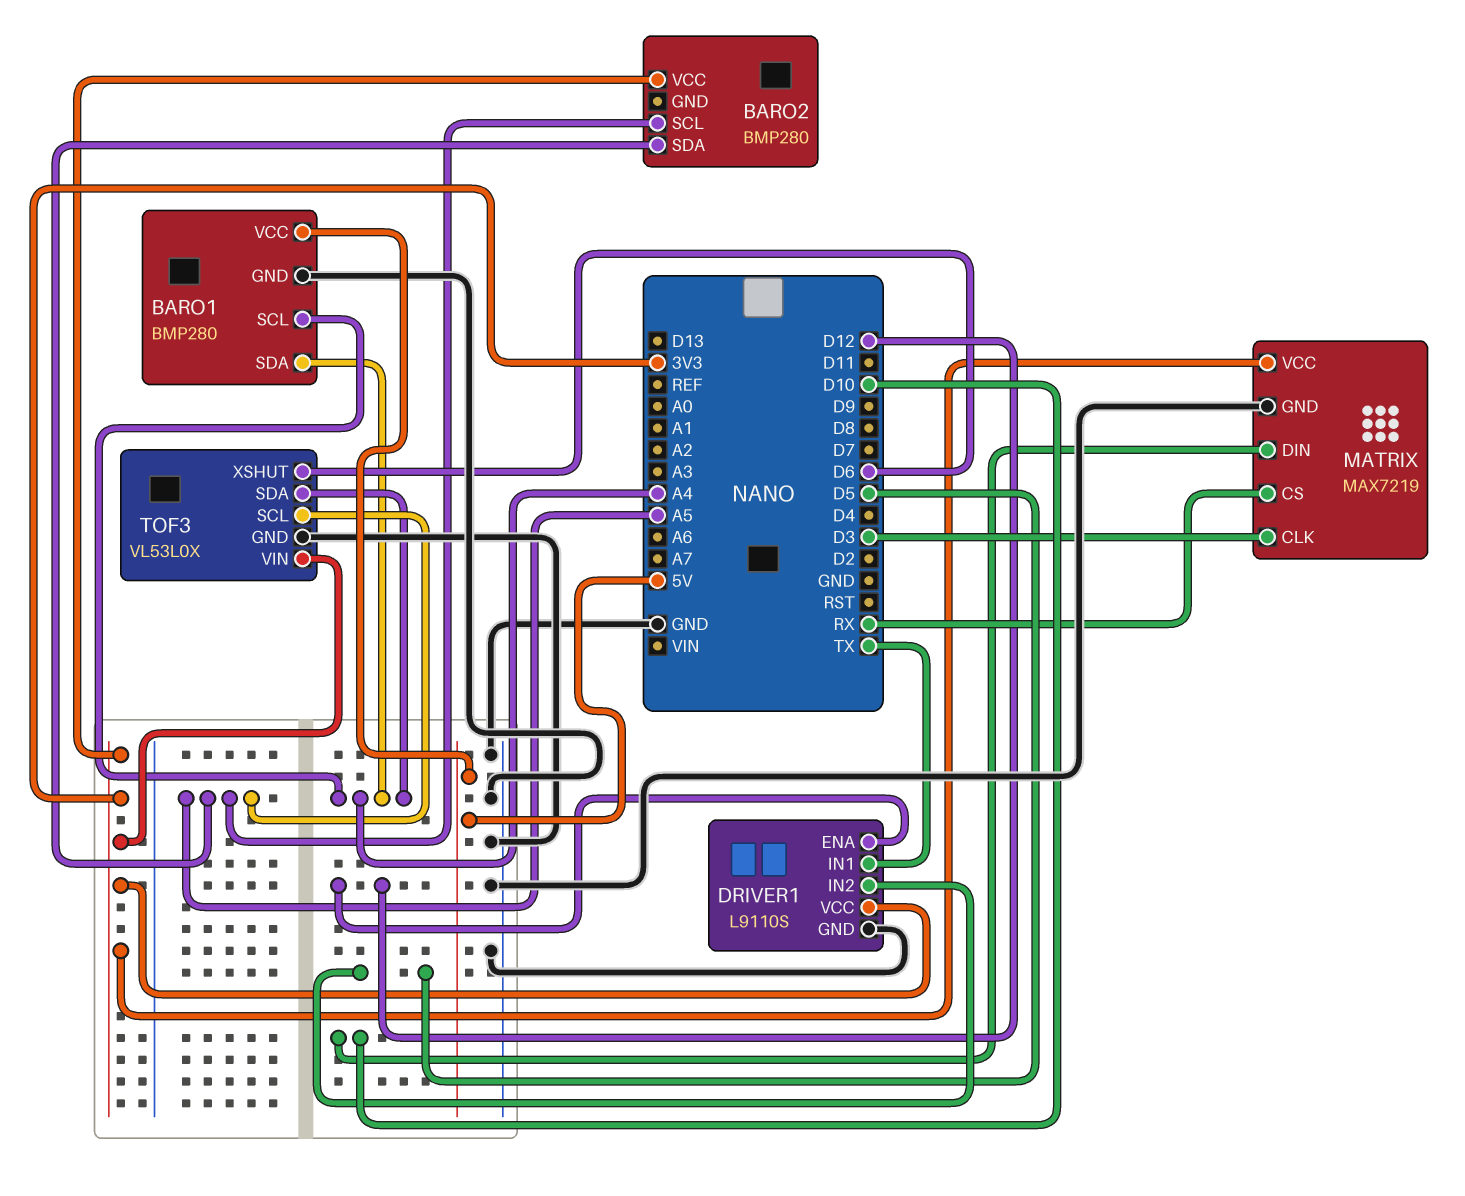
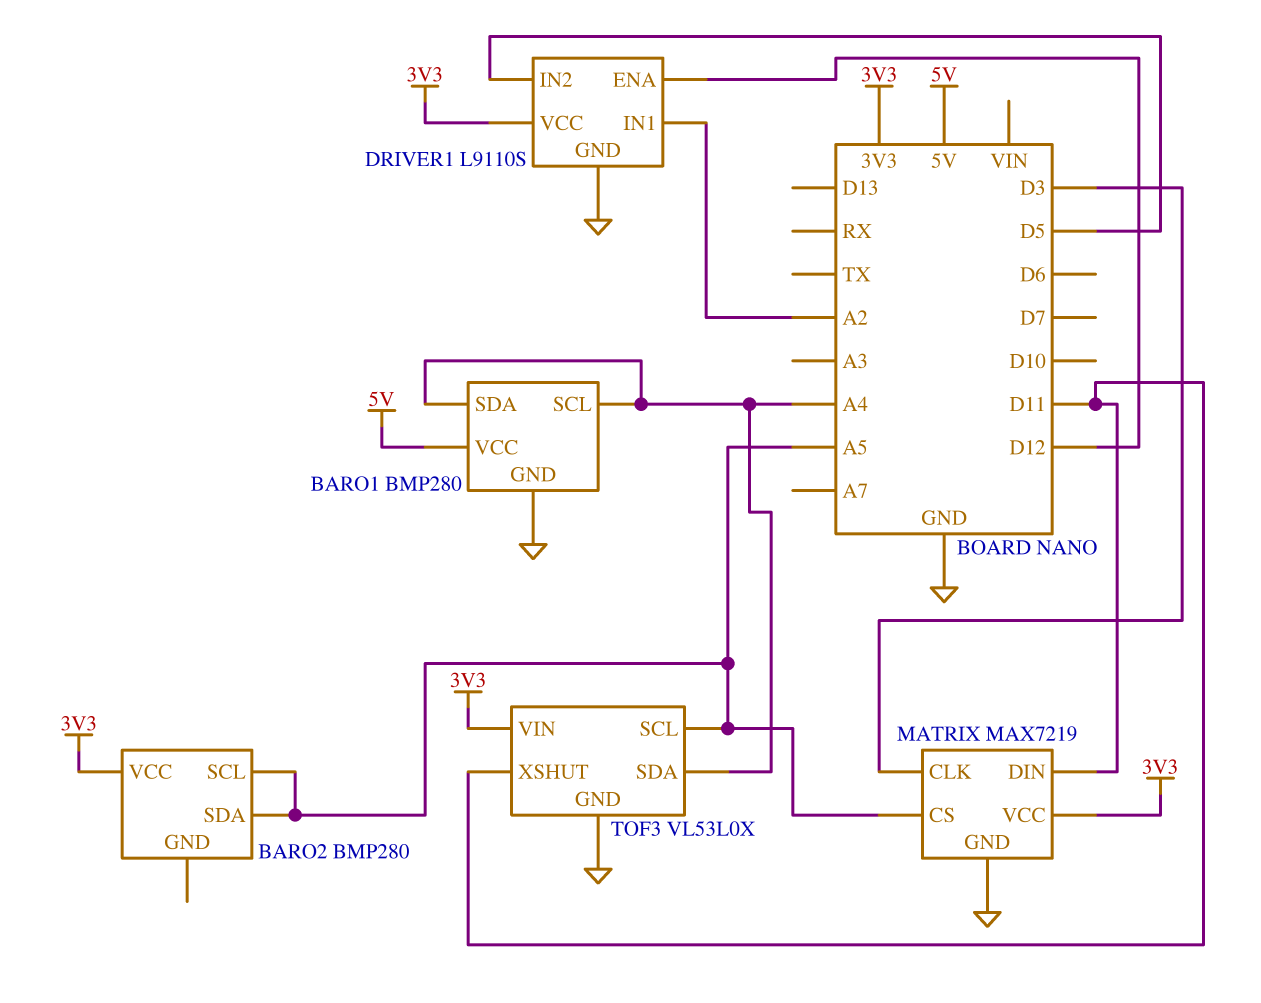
DRIVER1 pin IN1: TX -> A2
MATRIX pin CS: RX -> A5
MATRIX pin DIN: D10 -> D11
TOF3 pin XSHUT: D6 -> D11

